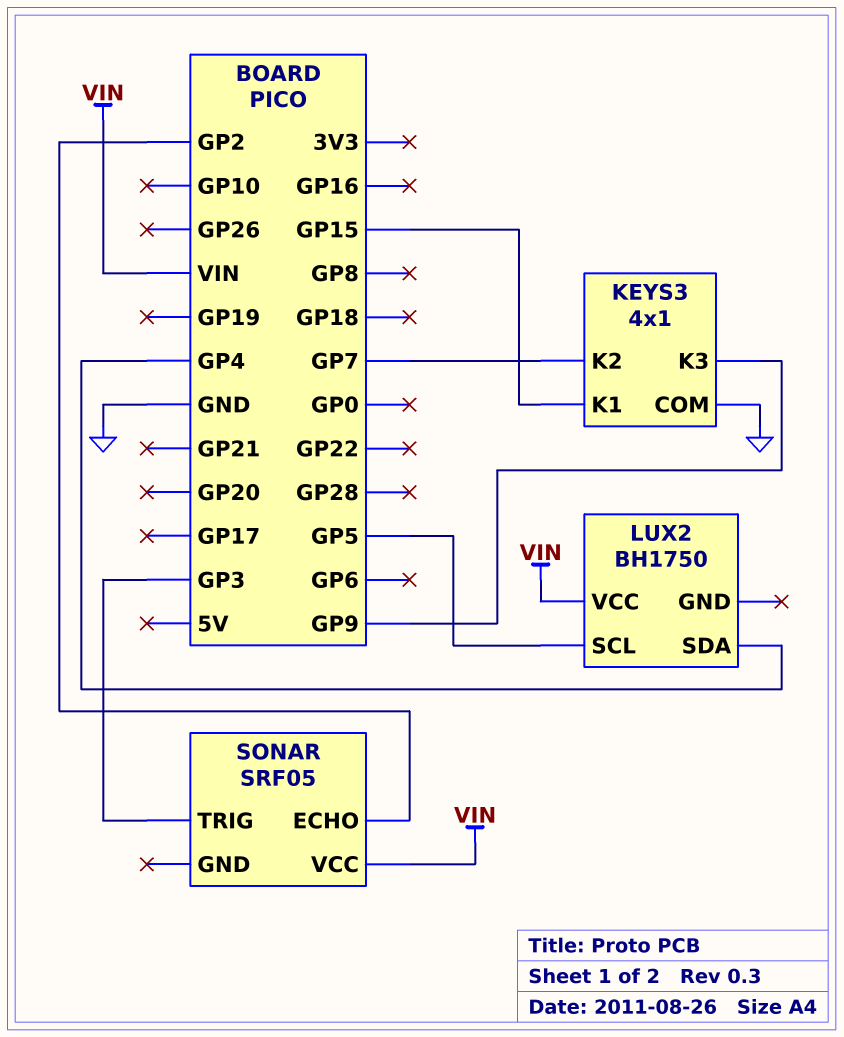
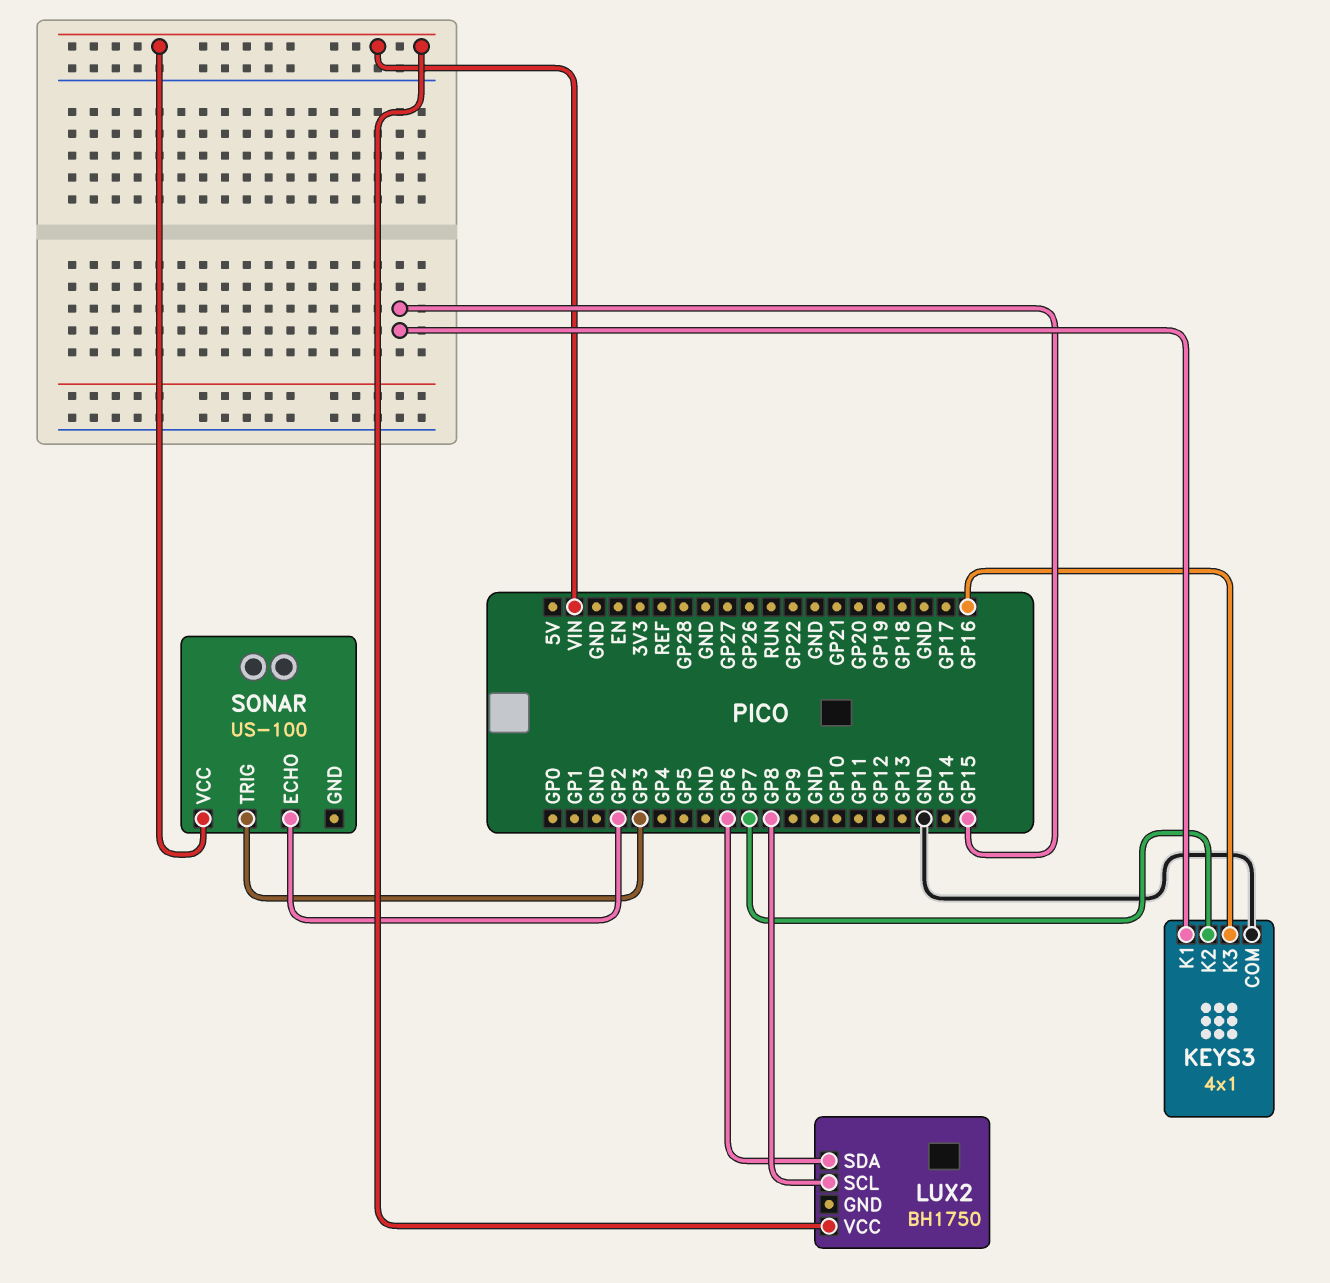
KEYS3 pin K3: GP9 -> GP16
LUX2 pin SCL: GP5 -> GP8
LUX2 pin SDA: GP4 -> GP6
SONAR: SRF05 -> US-100

